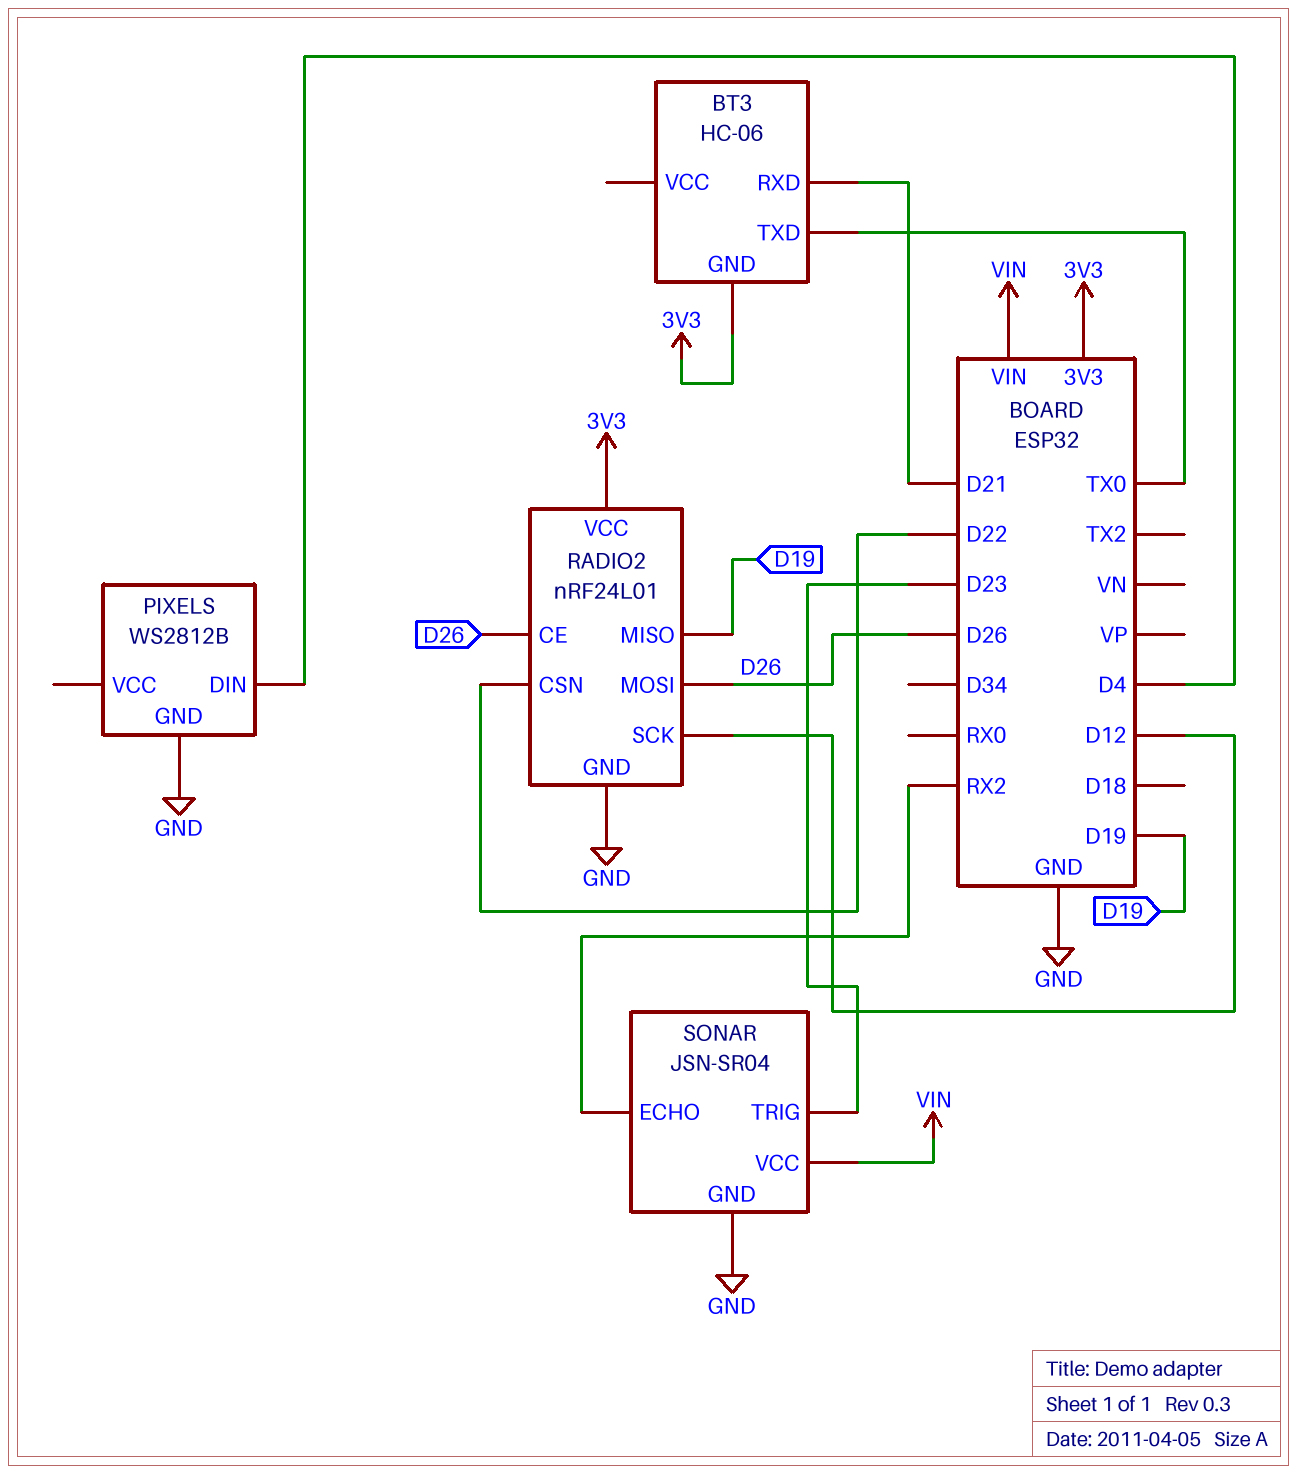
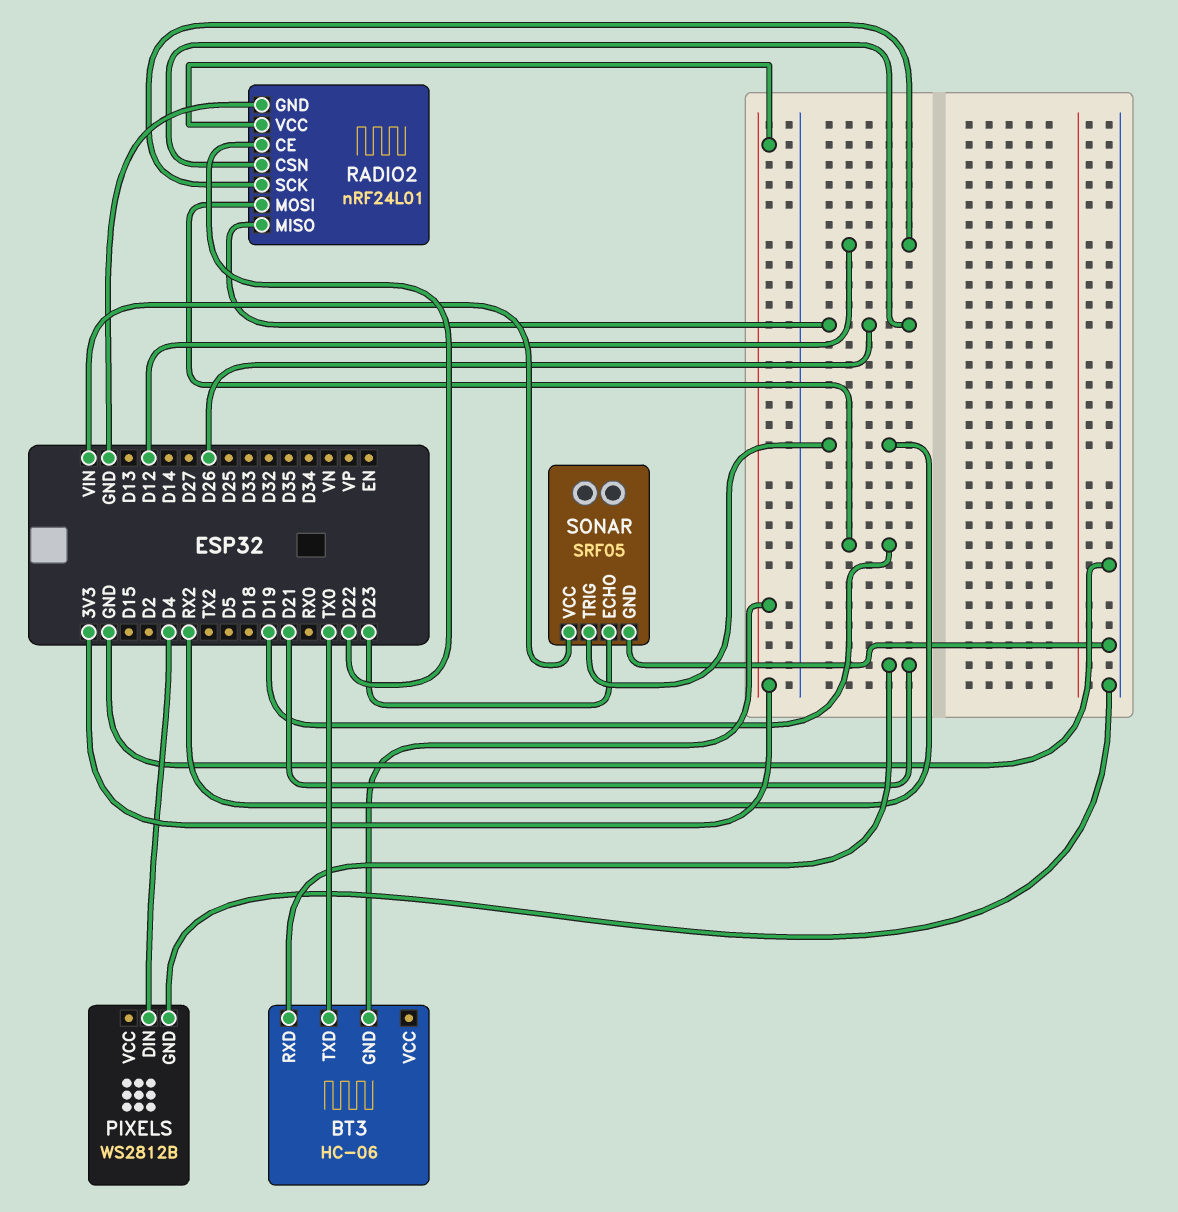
RADIO2 pin CE: D26 -> D22
RADIO2 pin CSN: D22 -> D26
RADIO2 pin MISO: D19 -> D26
RADIO2 pin MOSI: D26 -> D19
SONAR: JSN-SR04 -> SRF05
SONAR pin ECHO: RX2 -> D23
SONAR pin TRIG: D23 -> RX2

